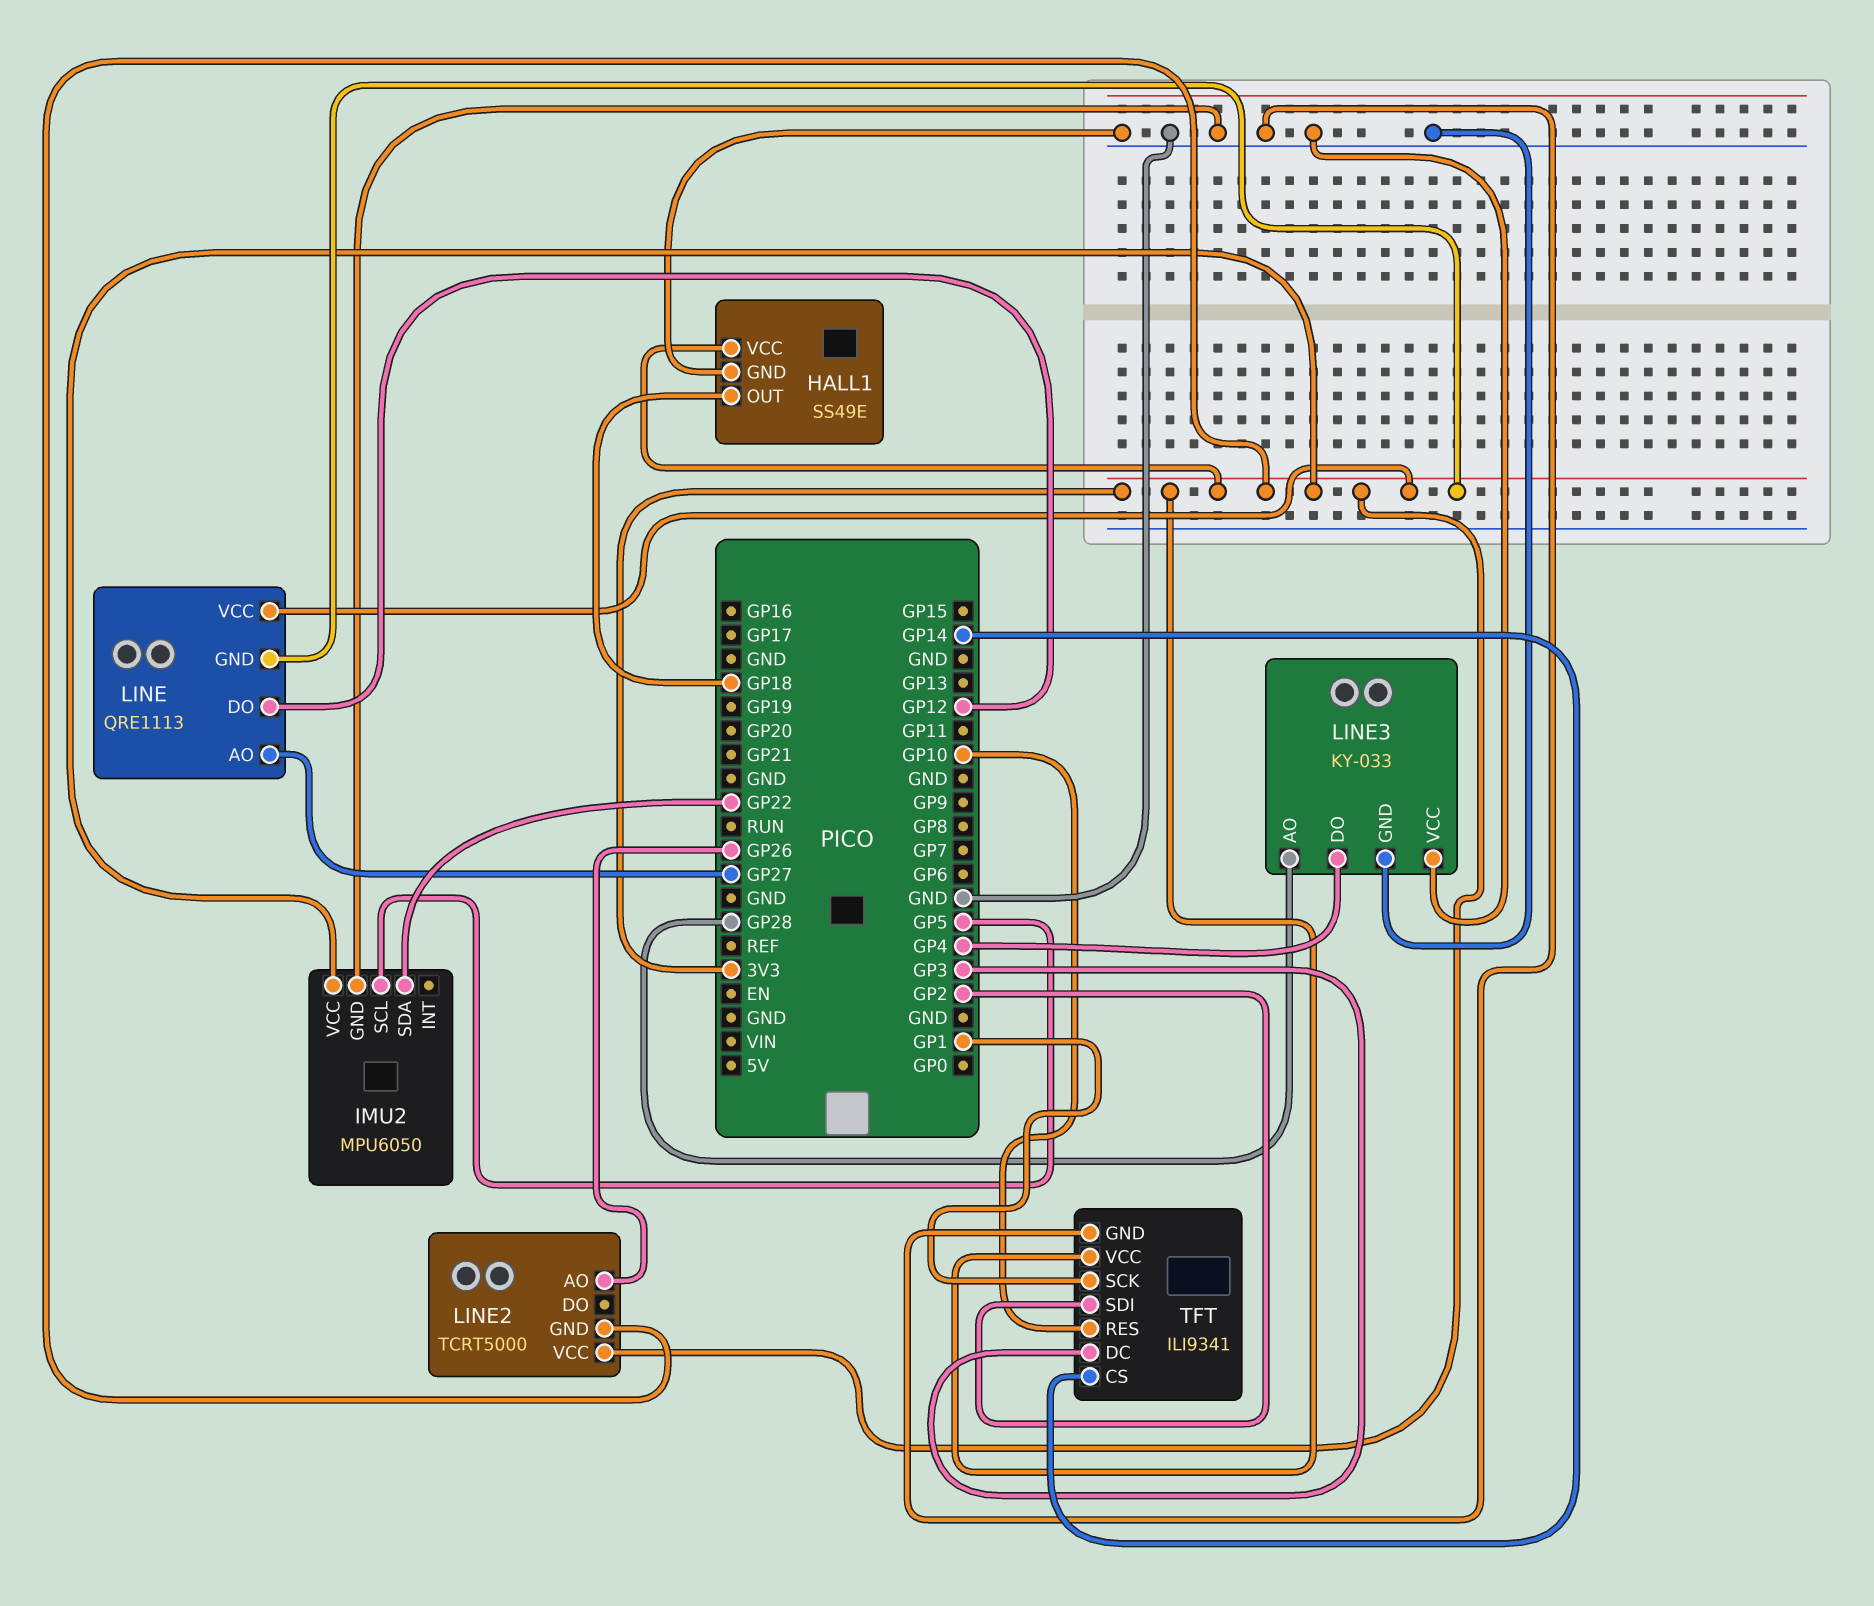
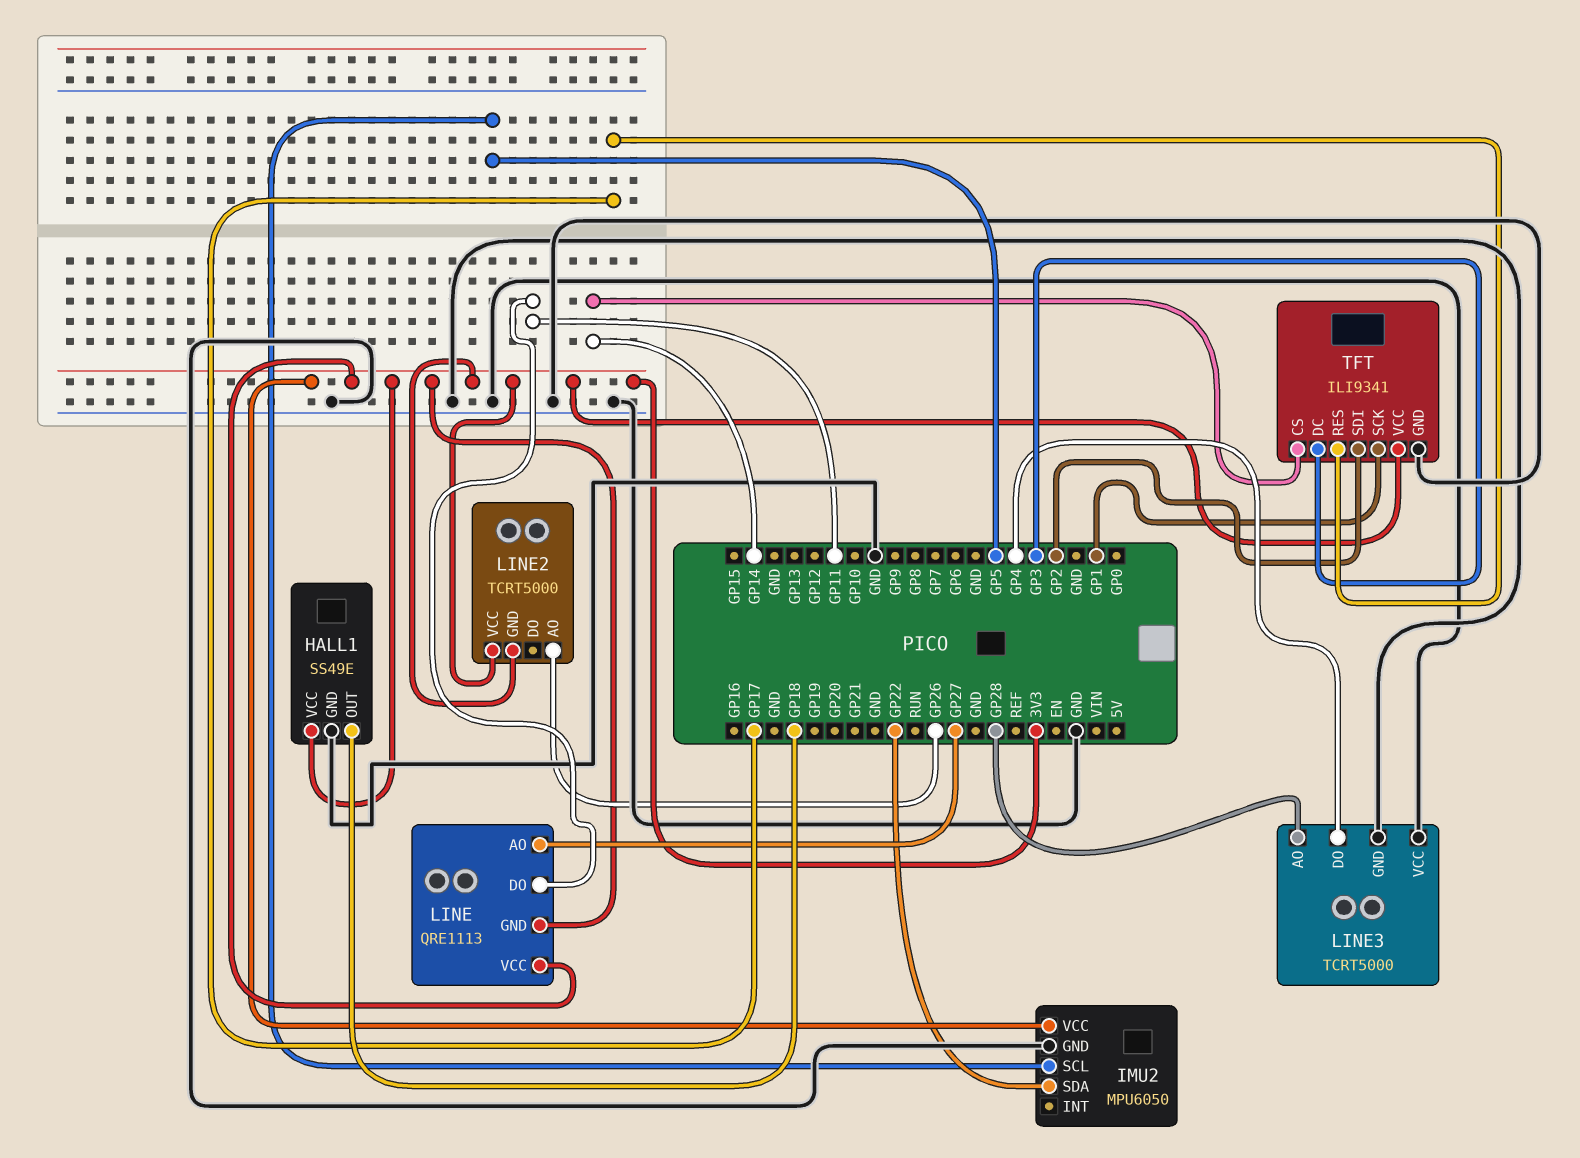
LINE pin DO: GP12 -> GP11
LINE3: KY-033 -> TCRT5000
TFT pin RES: GP10 -> GP17

